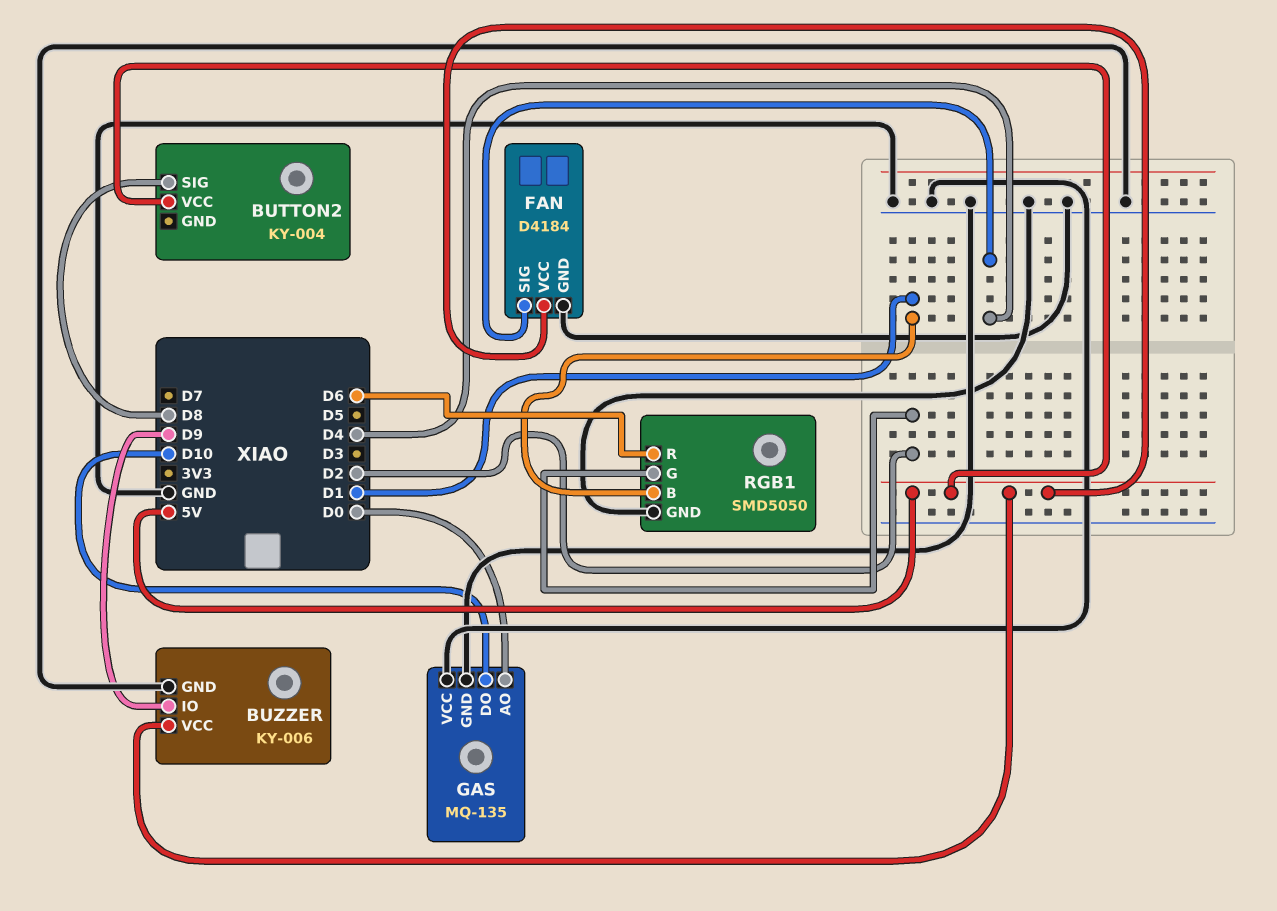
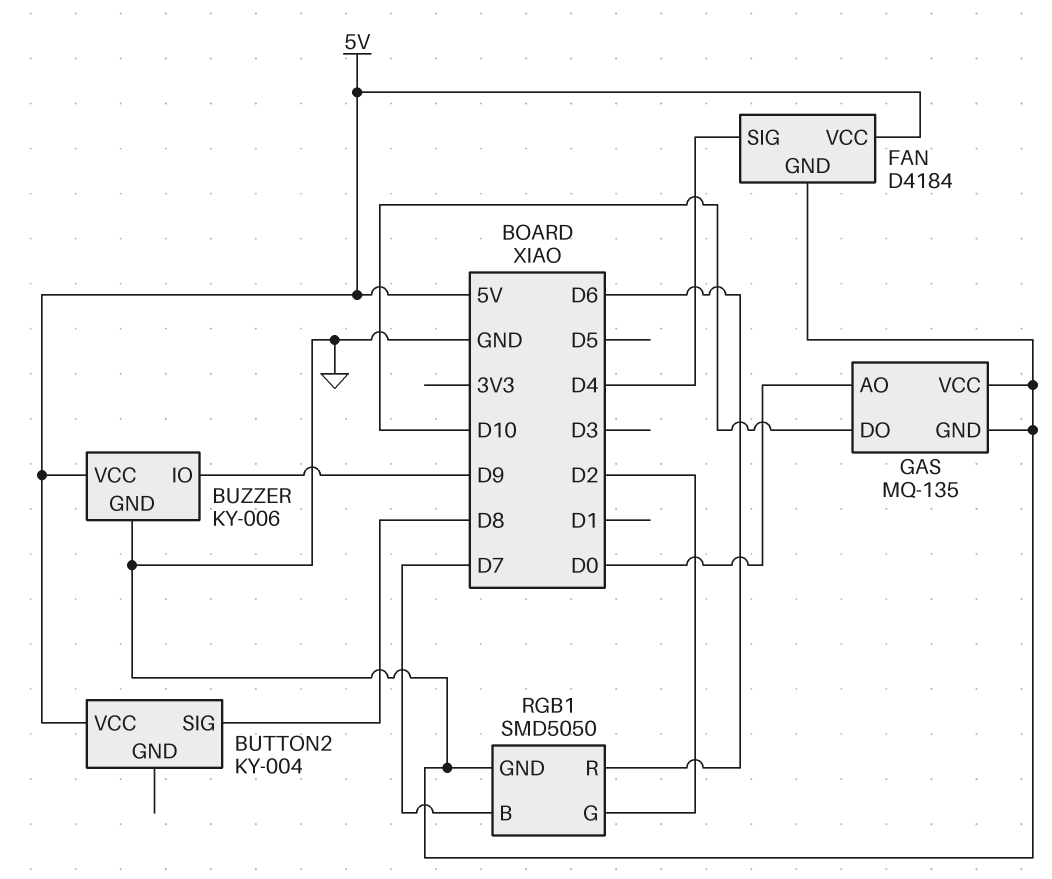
RGB1 pin B: D1 -> D7

